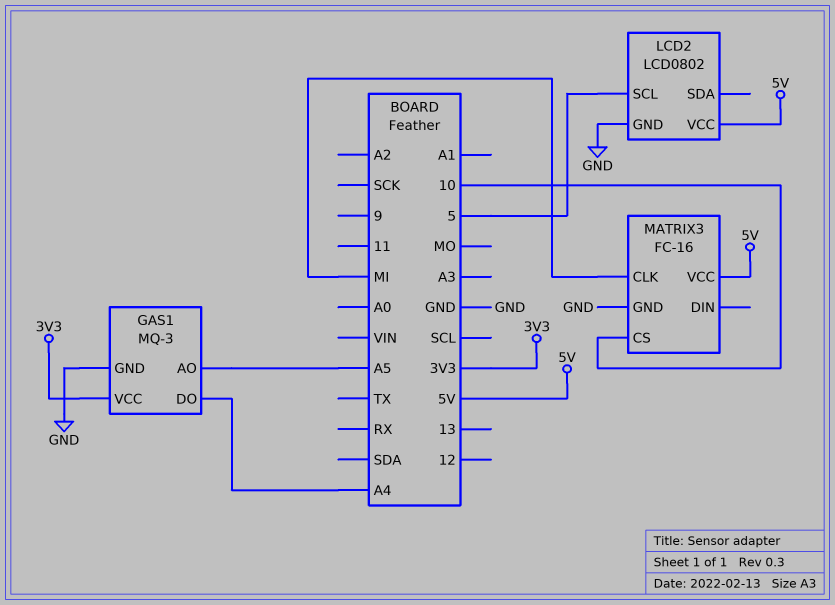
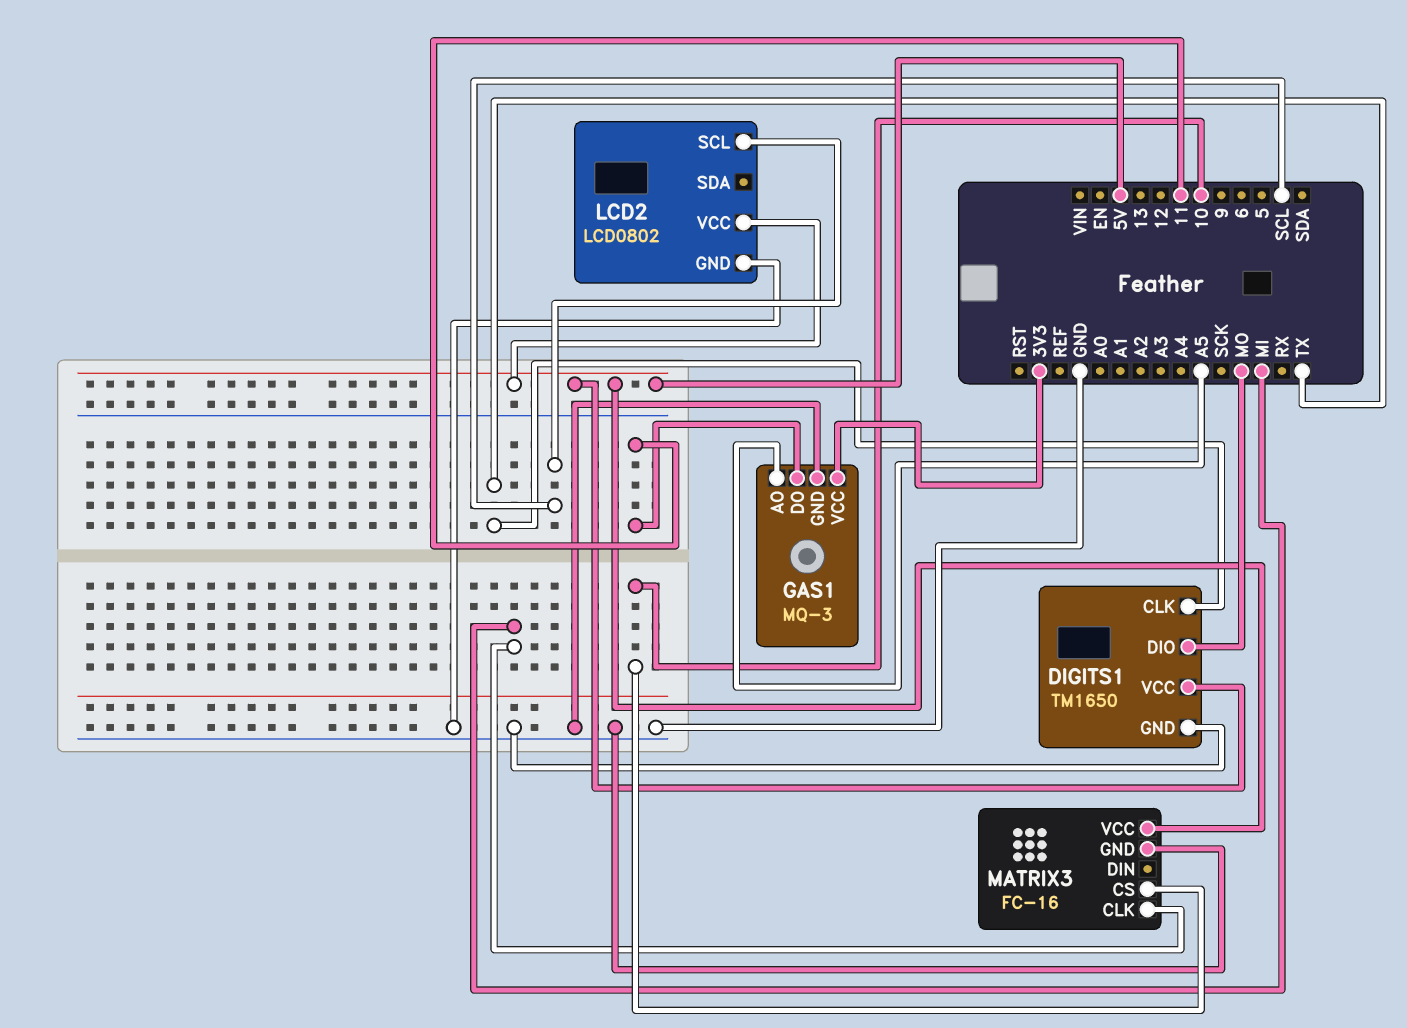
DIGITS1: none -> TM1650
DIGITS1 pin CLK: none -> TX
DIGITS1 pin DIO: none -> MO
DIGITS1 pin GND: none -> GND
DIGITS1 pin VCC: none -> 5V
GAS1 pin DO: A4 -> 11
LCD2 pin SCL: 5 -> SCL

